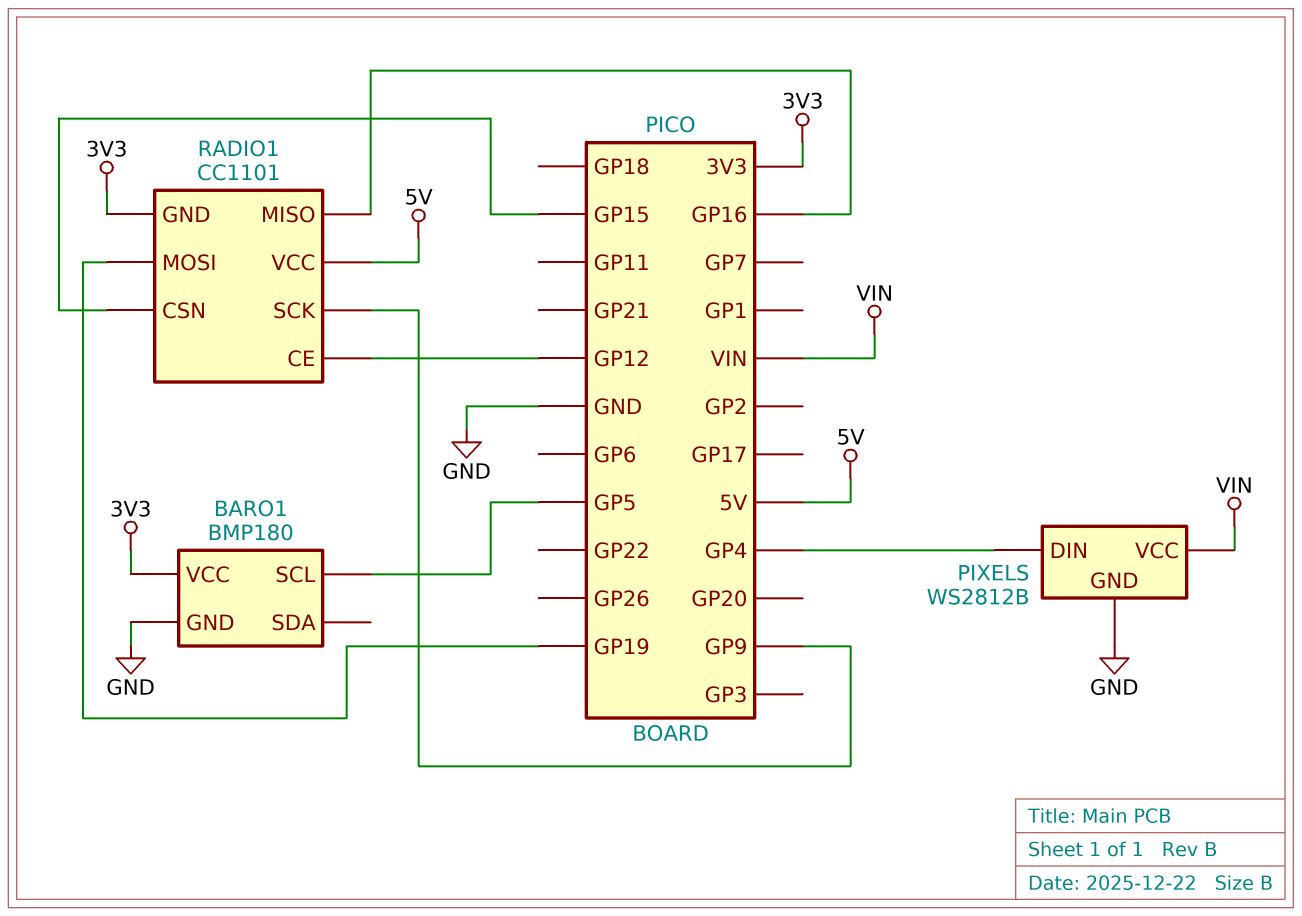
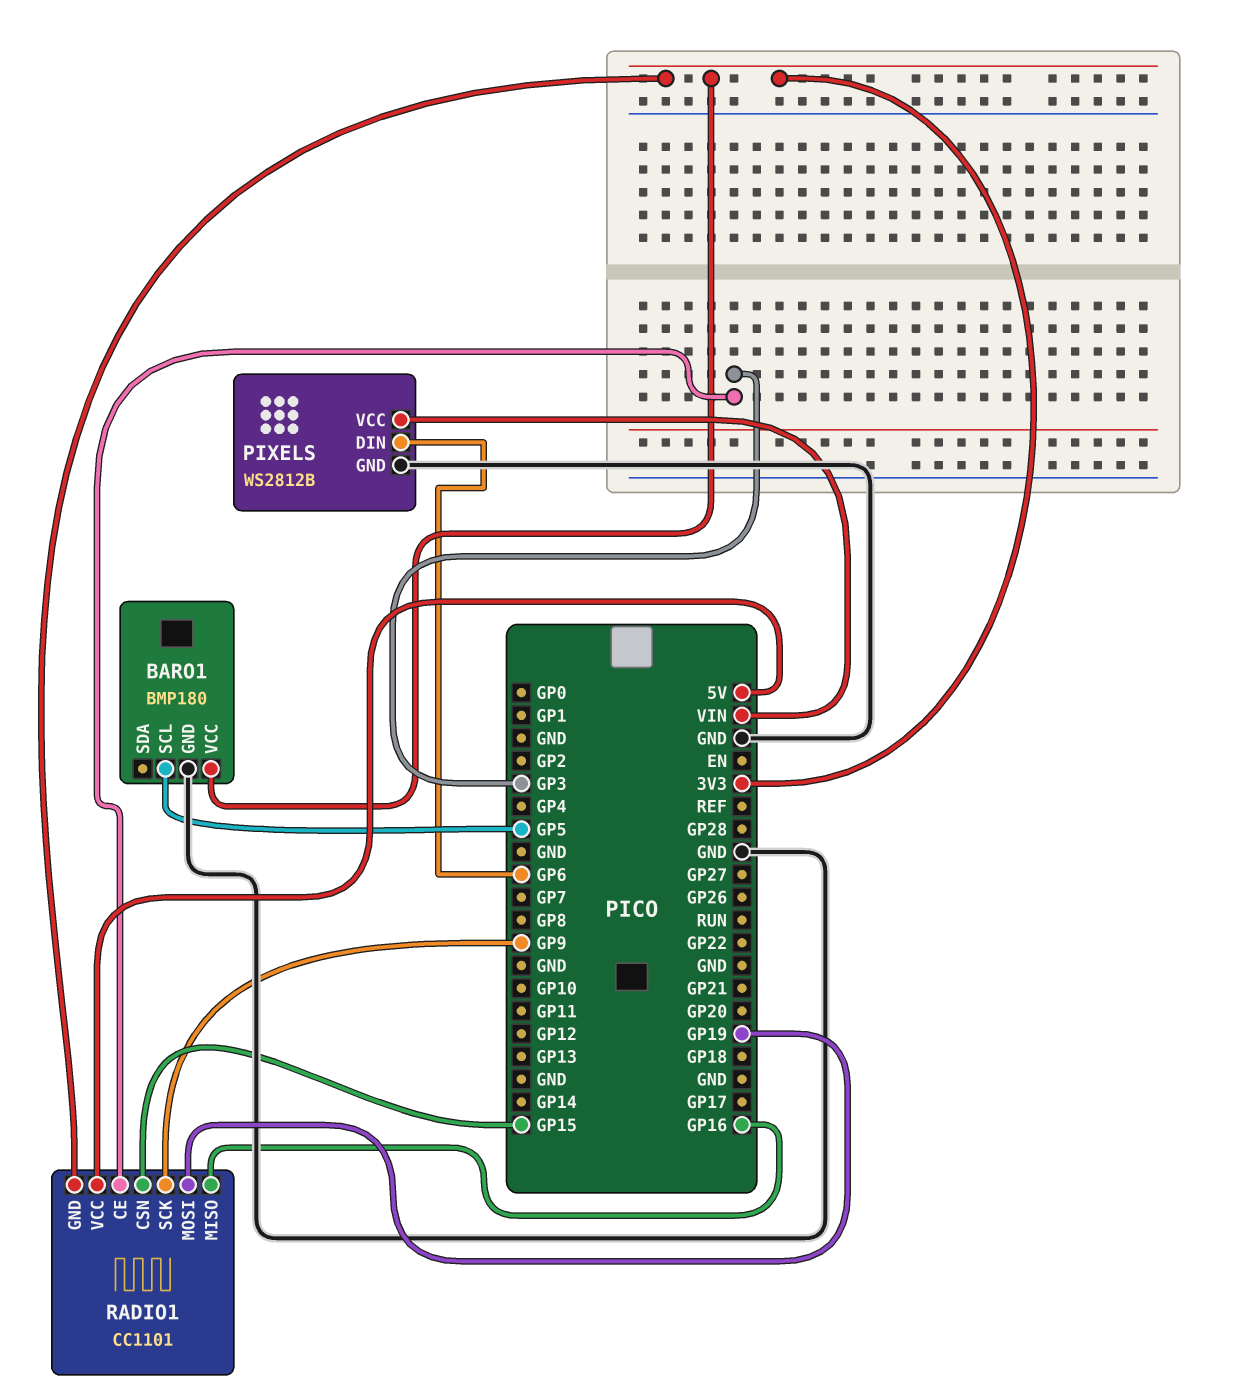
PIXELS pin DIN: GP4 -> GP6
RADIO1 pin CE: GP12 -> GP3

